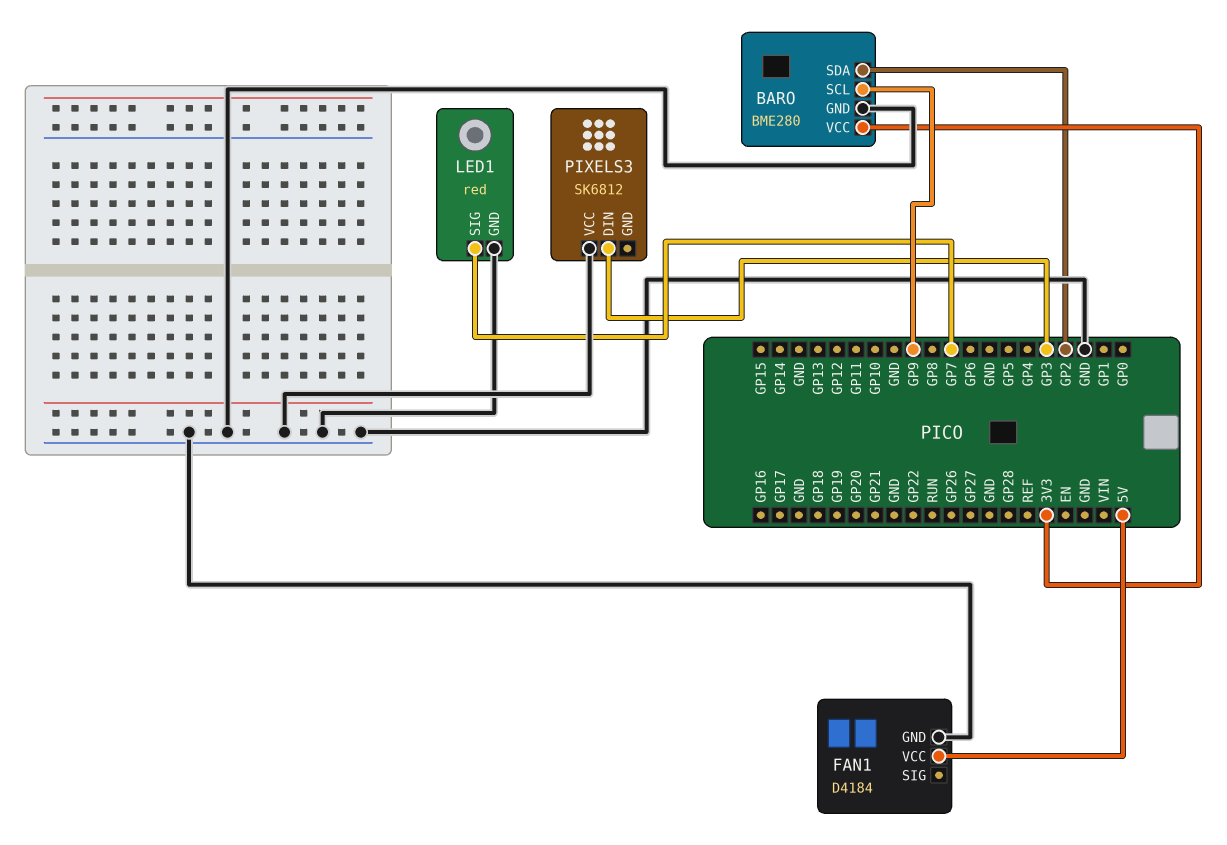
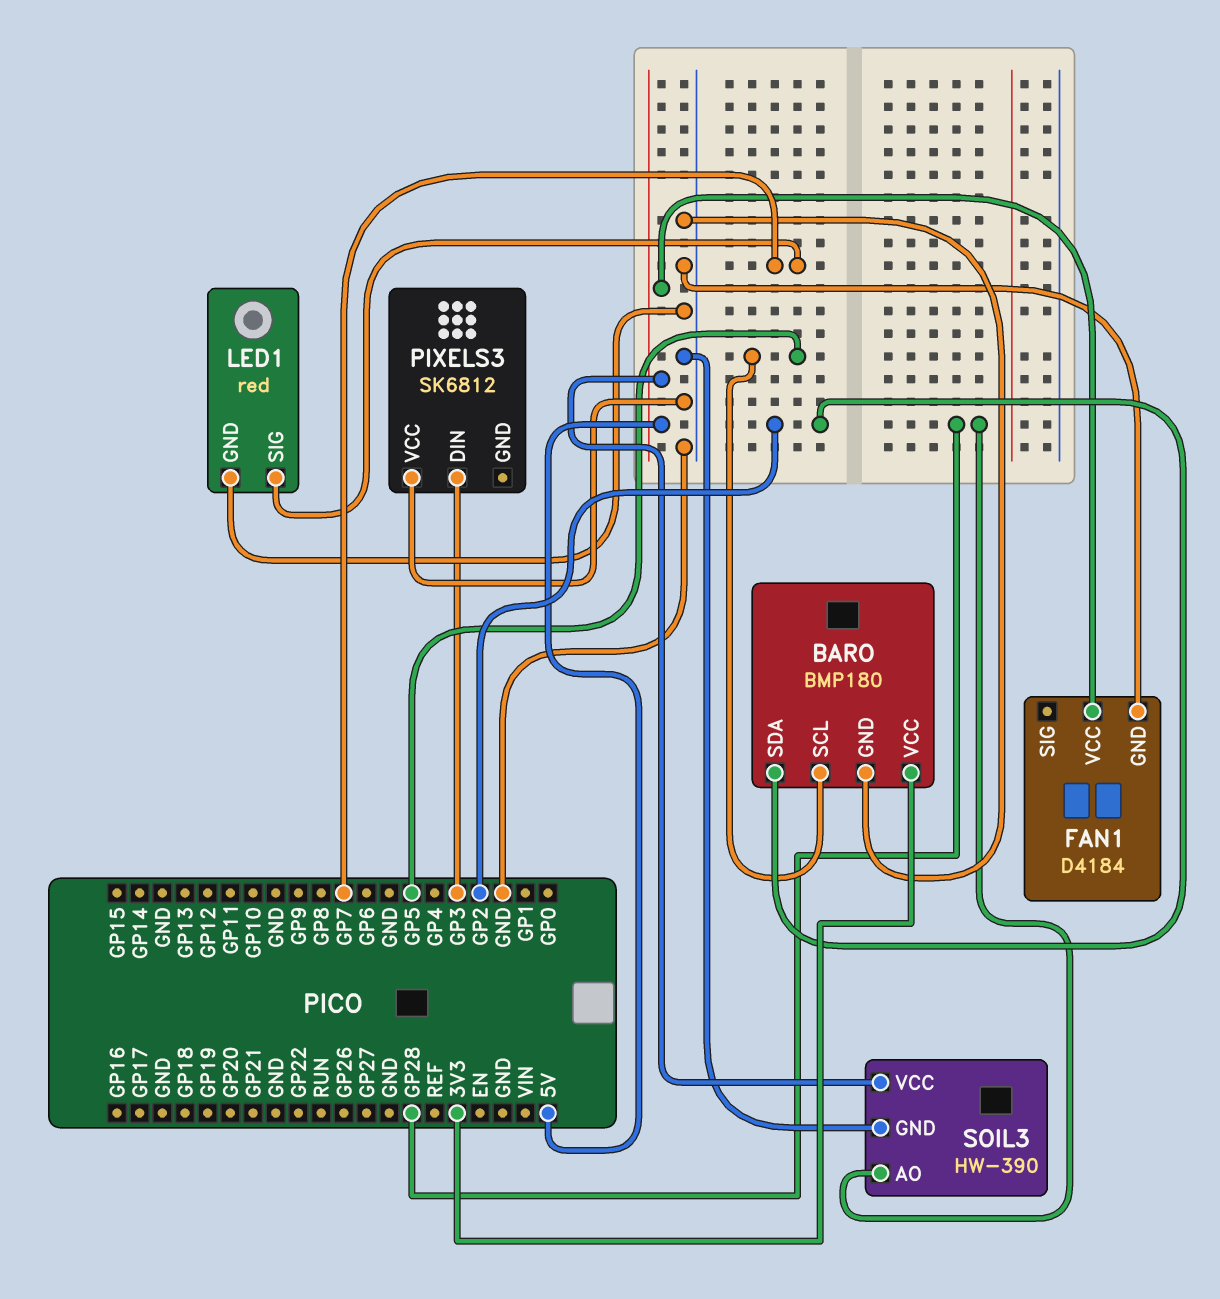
BARO: BME280 -> BMP180
BARO pin SCL: GP9 -> GP5
SOIL3: none -> HW-390
SOIL3 pin AO: none -> GP28
SOIL3 pin GND: none -> GND
SOIL3 pin VCC: none -> 5V

